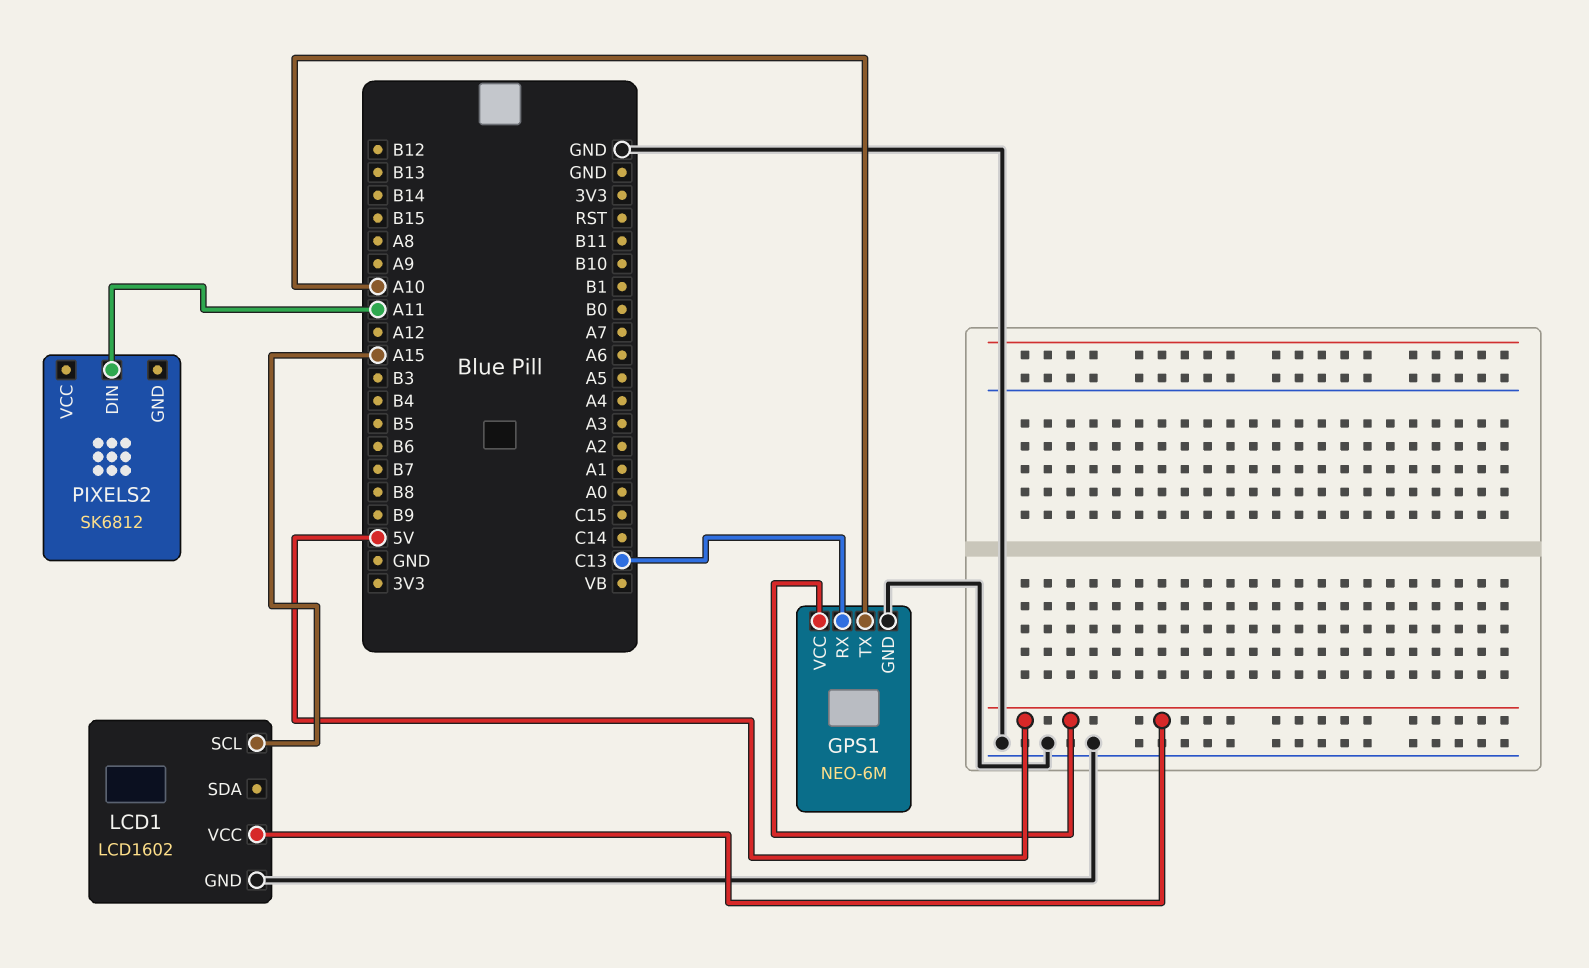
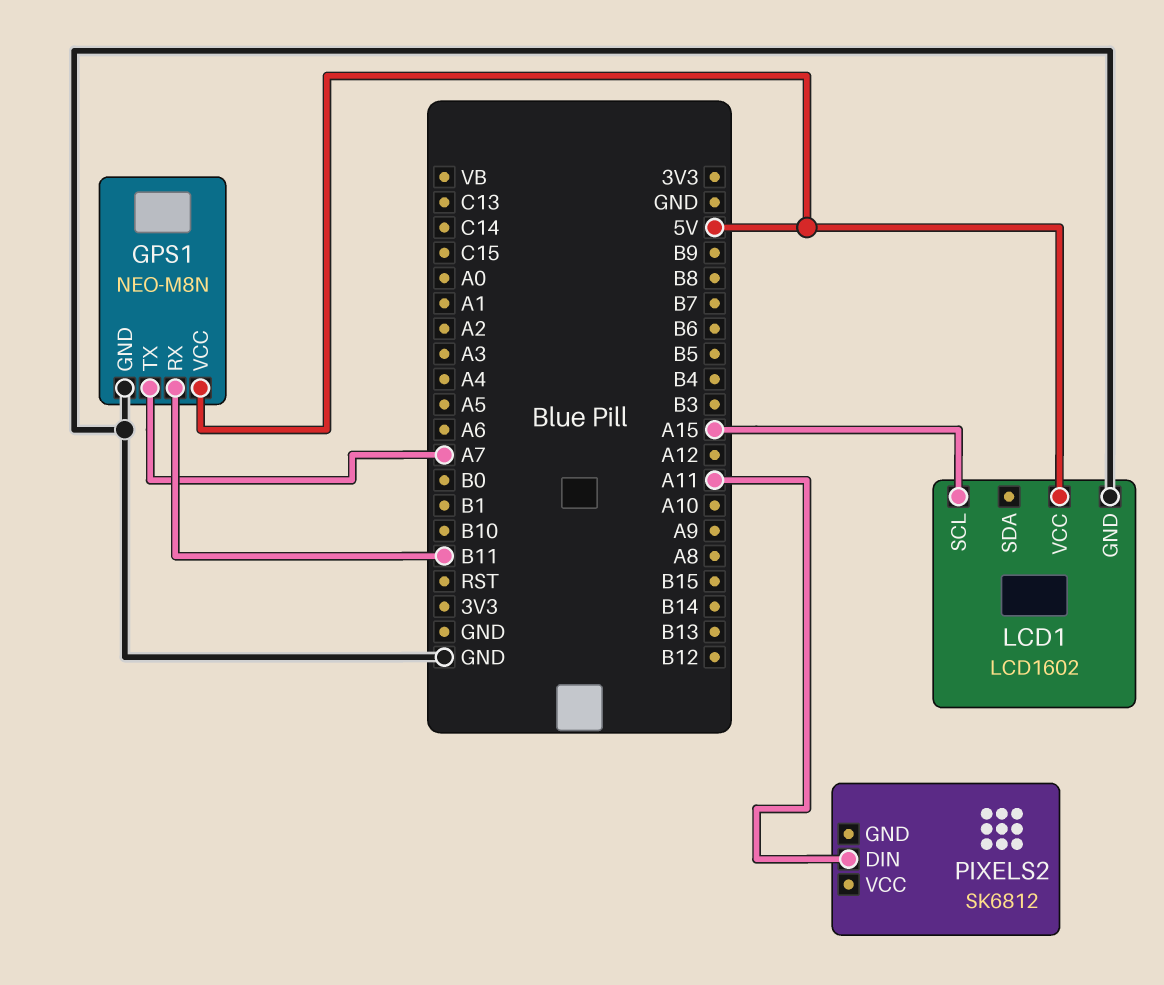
GPS1: NEO-6M -> NEO-M8N
GPS1 pin RX: C13 -> B11
GPS1 pin TX: A10 -> A7

